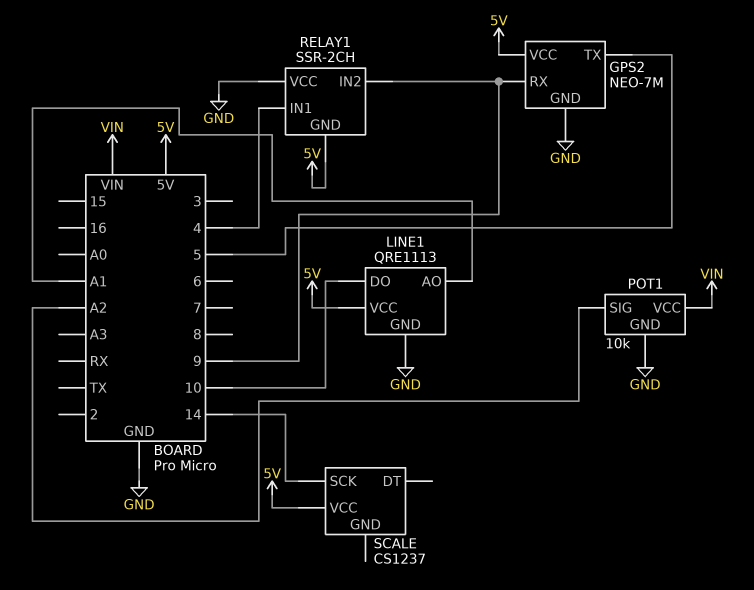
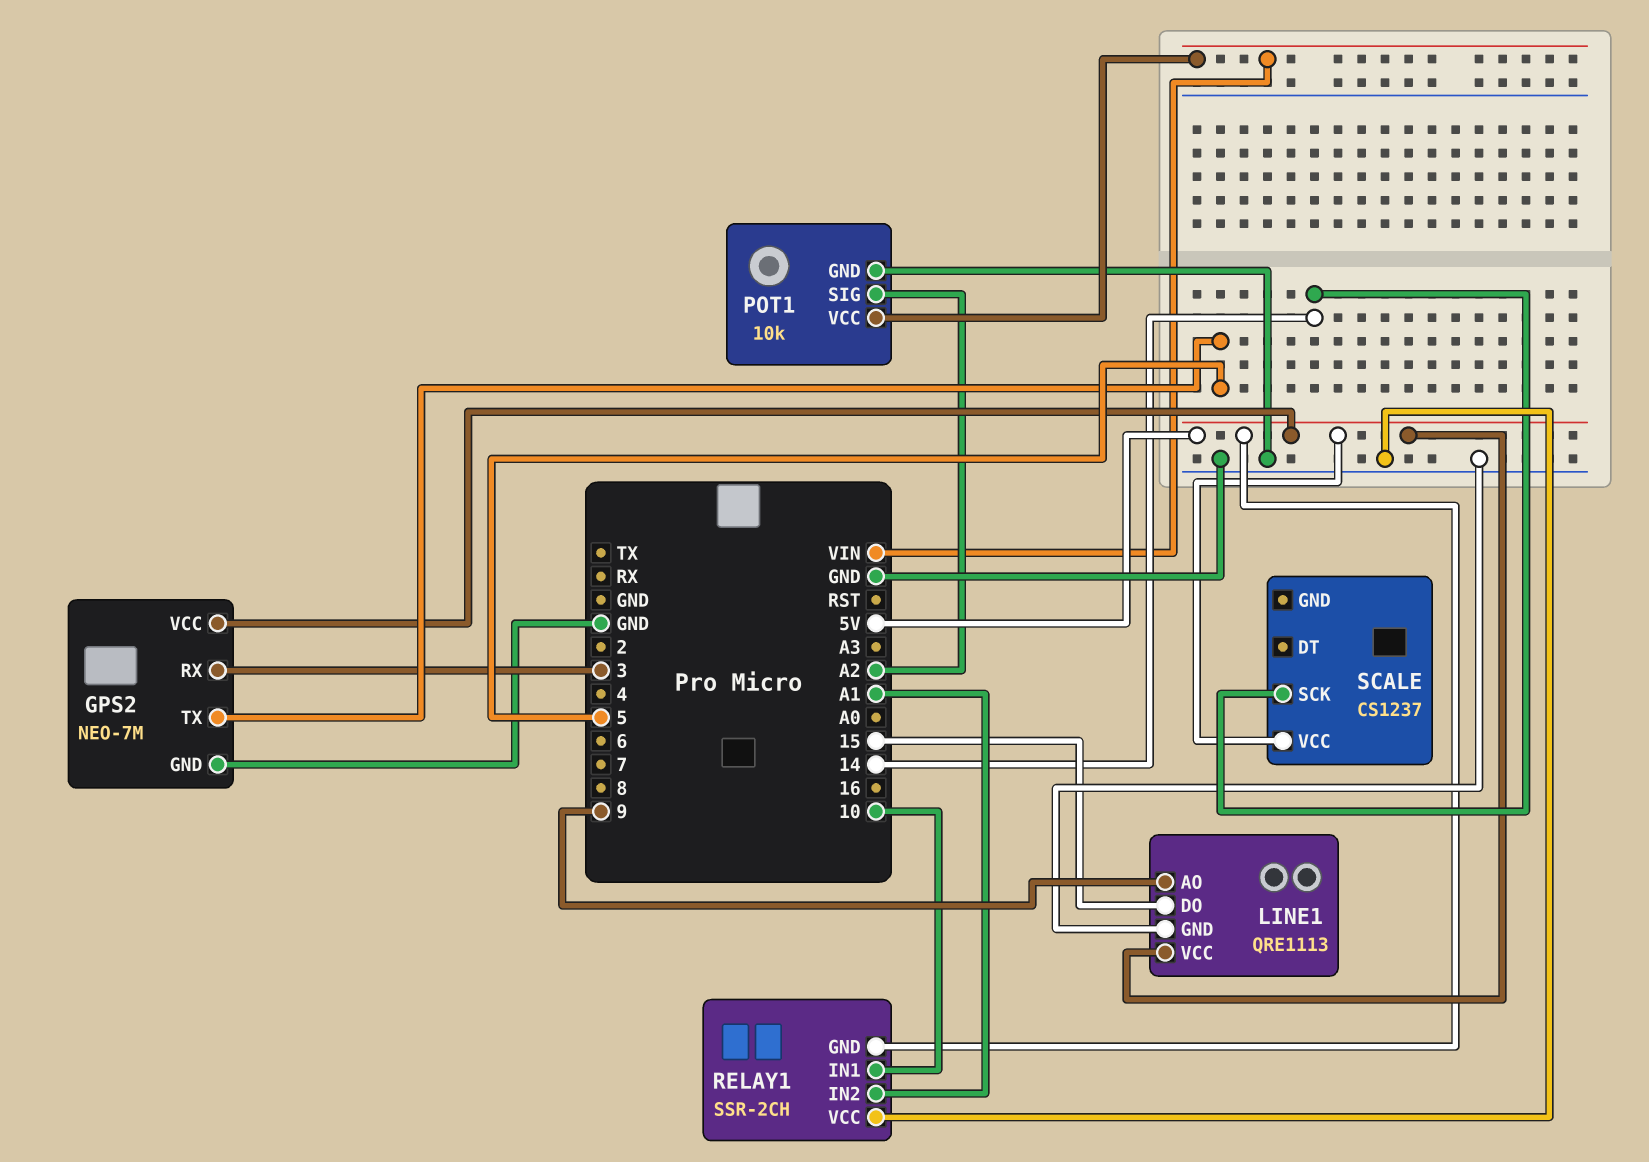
GPS2 pin RX: 9 -> 3
LINE1 pin AO: A1 -> 9
LINE1 pin DO: 10 -> 15
RELAY1 pin IN1: 4 -> 10
RELAY1 pin IN2: 9 -> A1

